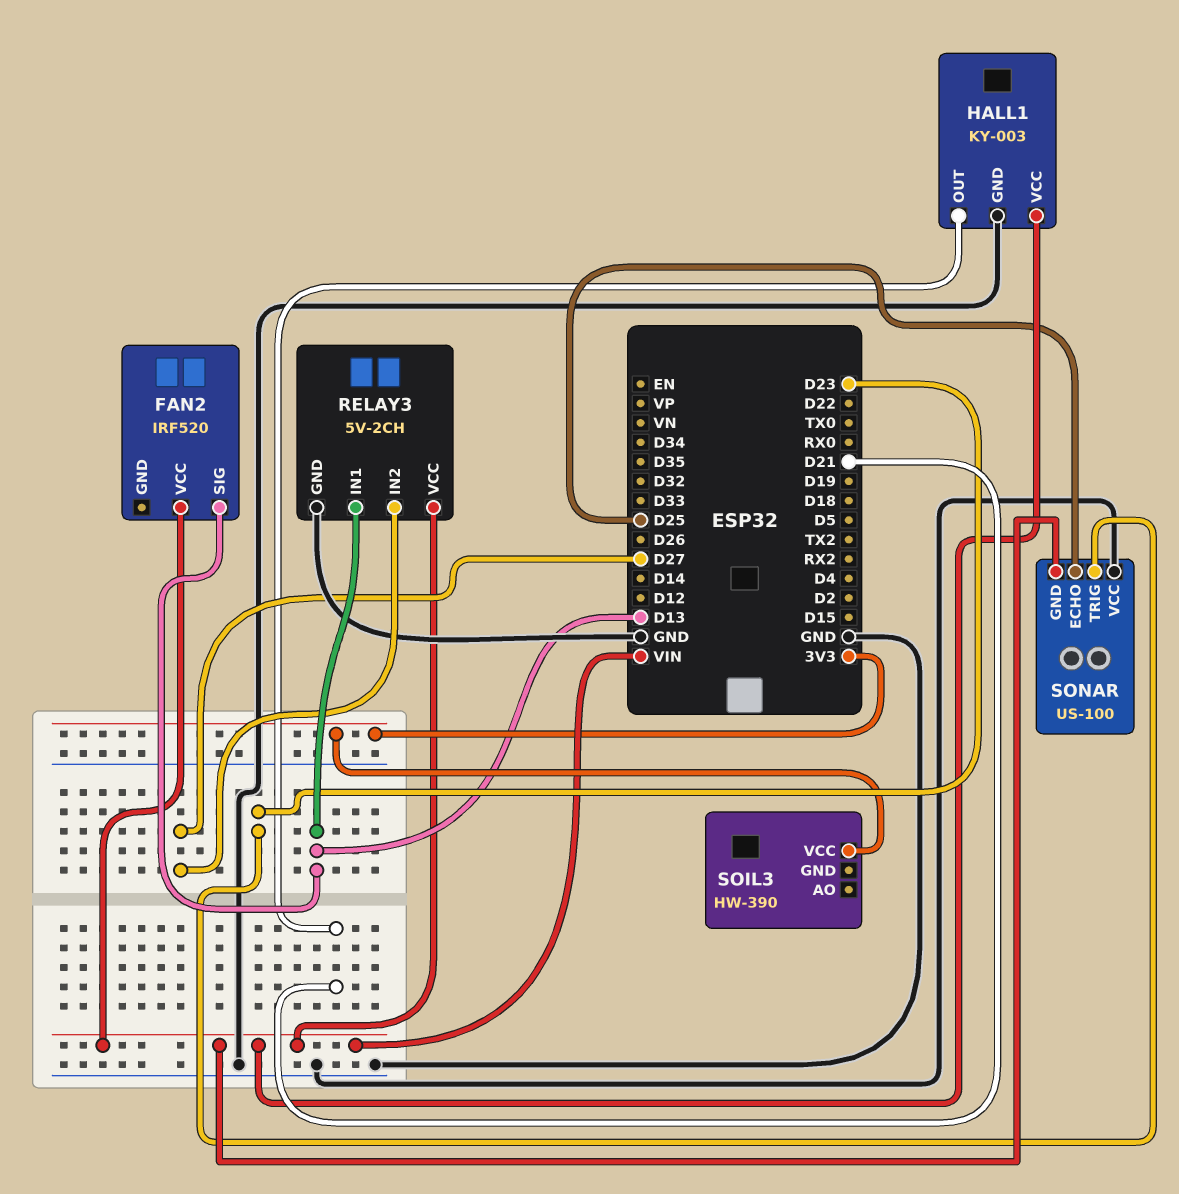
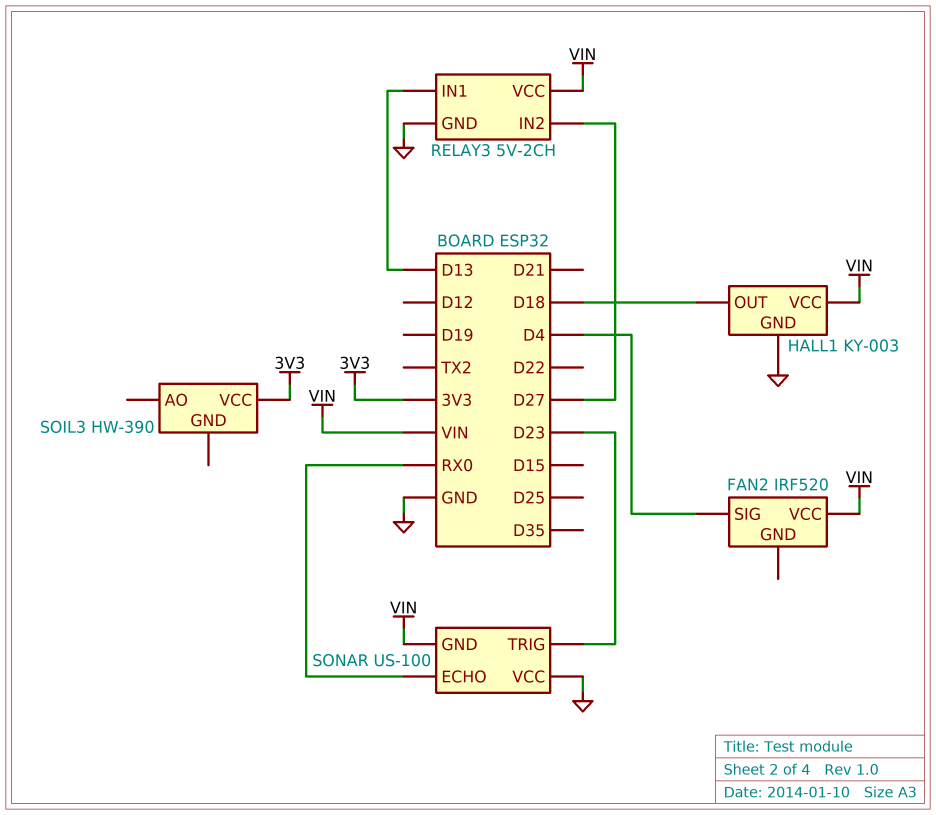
FAN2 pin SIG: D13 -> D4
HALL1 pin OUT: D21 -> D18
SONAR pin ECHO: D25 -> RX0

